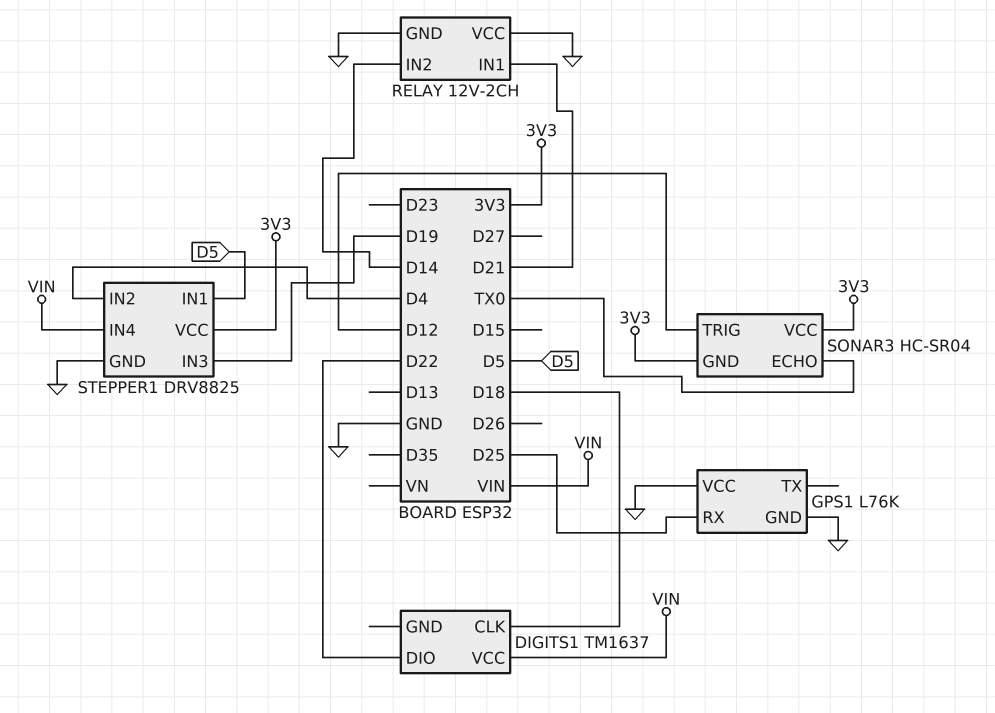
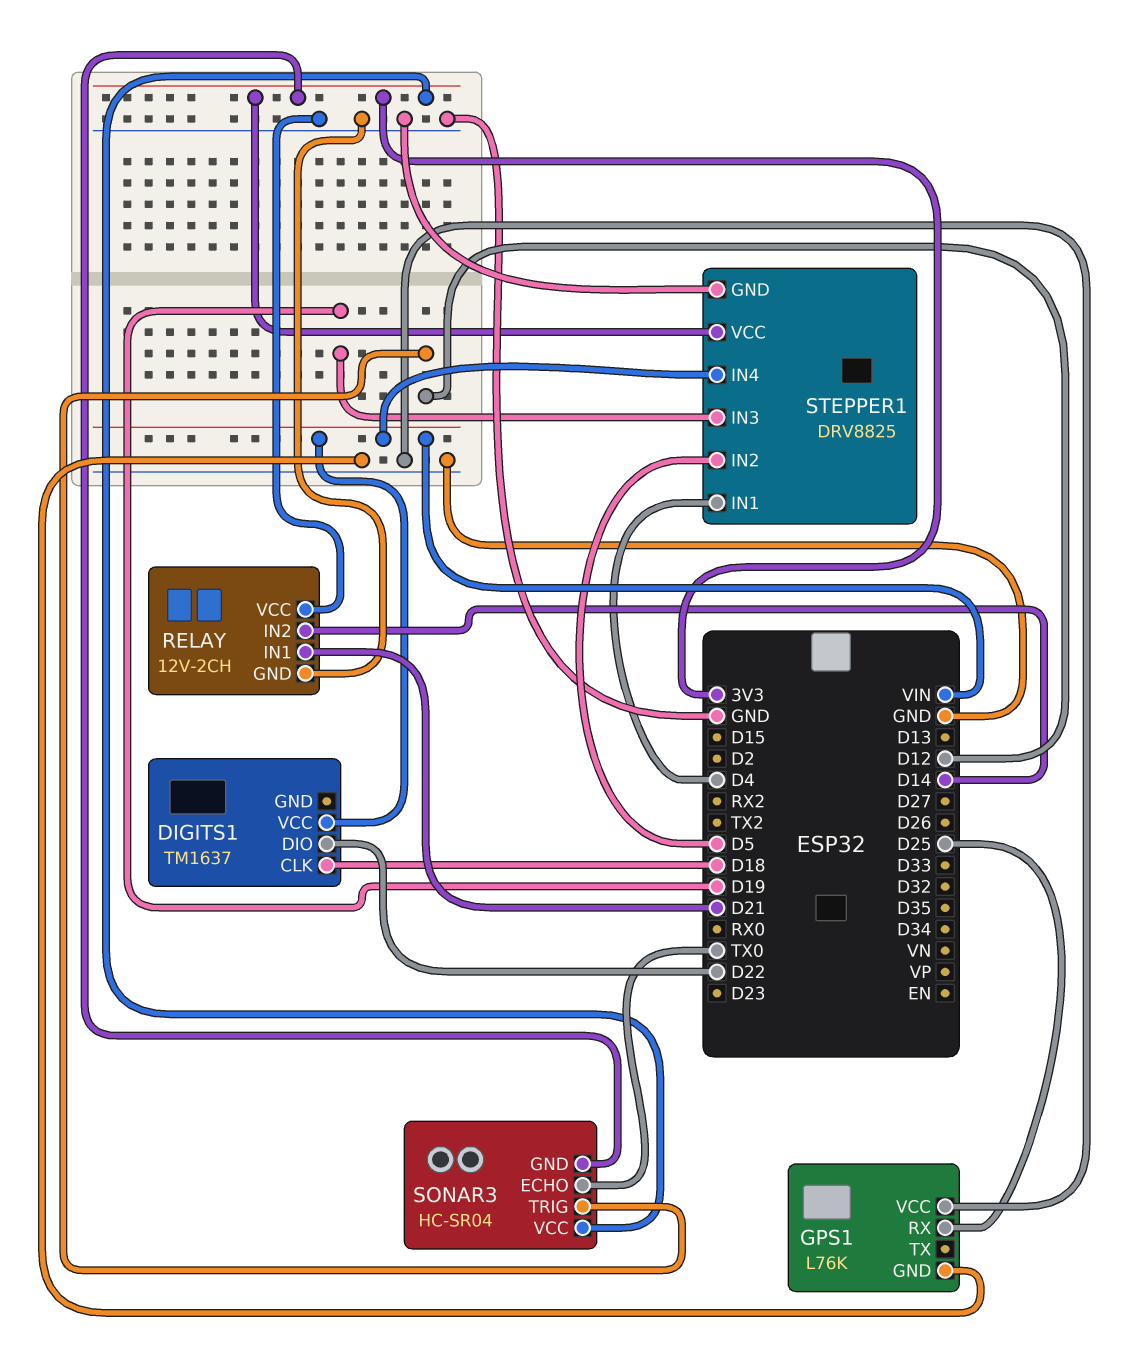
STEPPER1 pin IN1: D5 -> D4
STEPPER1 pin IN2: D4 -> D5

